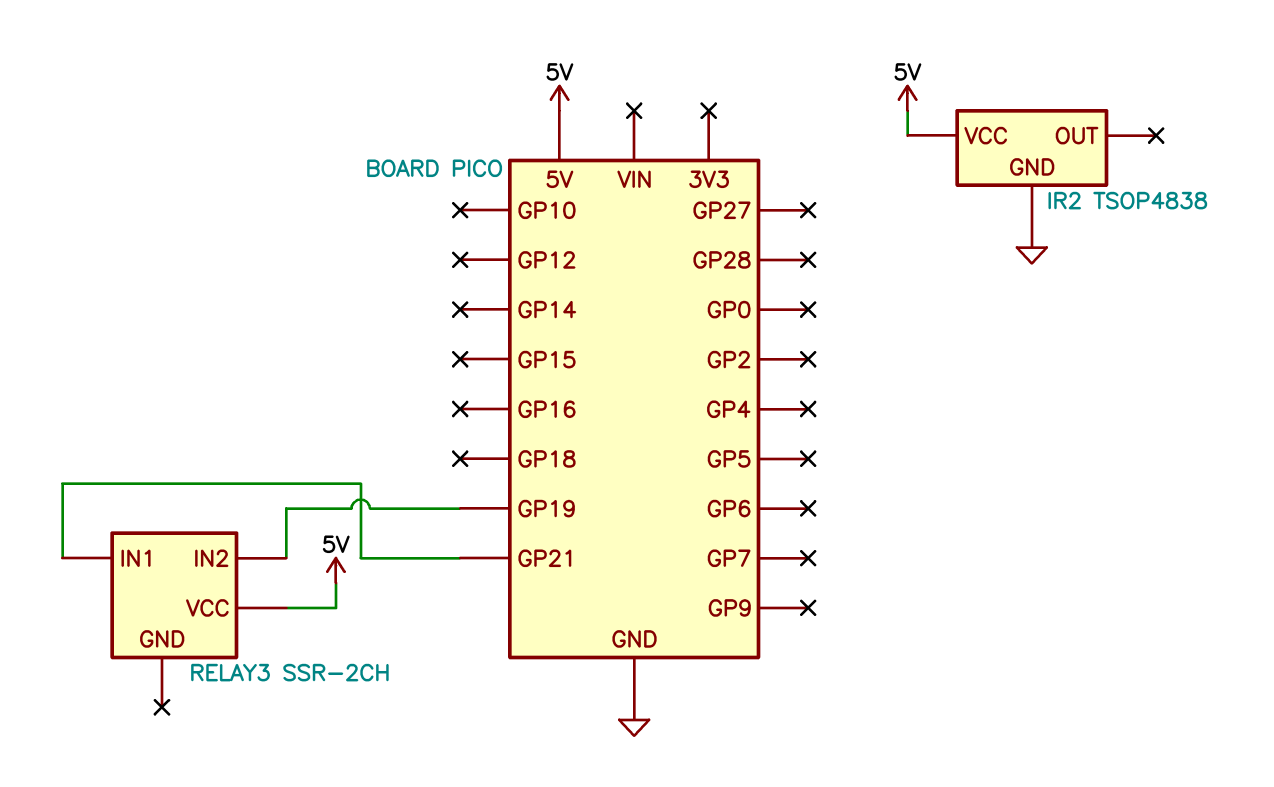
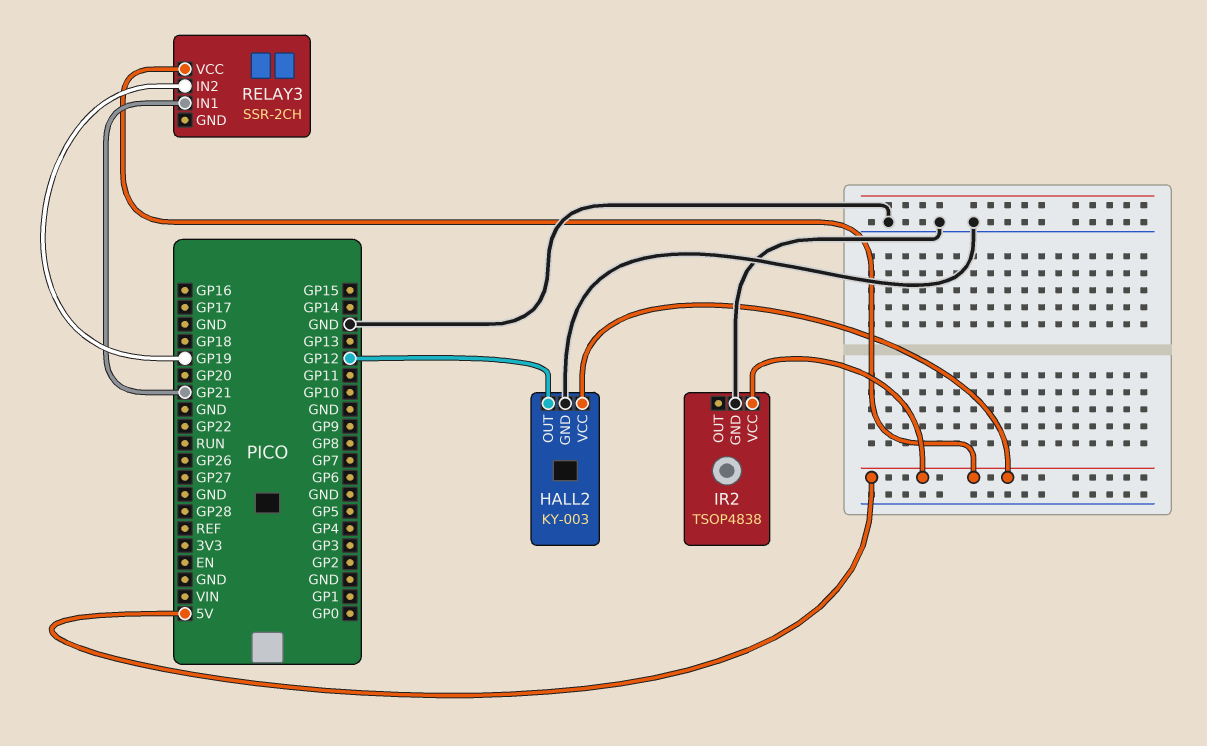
HALL2: none -> KY-003
HALL2 pin GND: none -> GND
HALL2 pin OUT: none -> GP12
HALL2 pin VCC: none -> 5V

